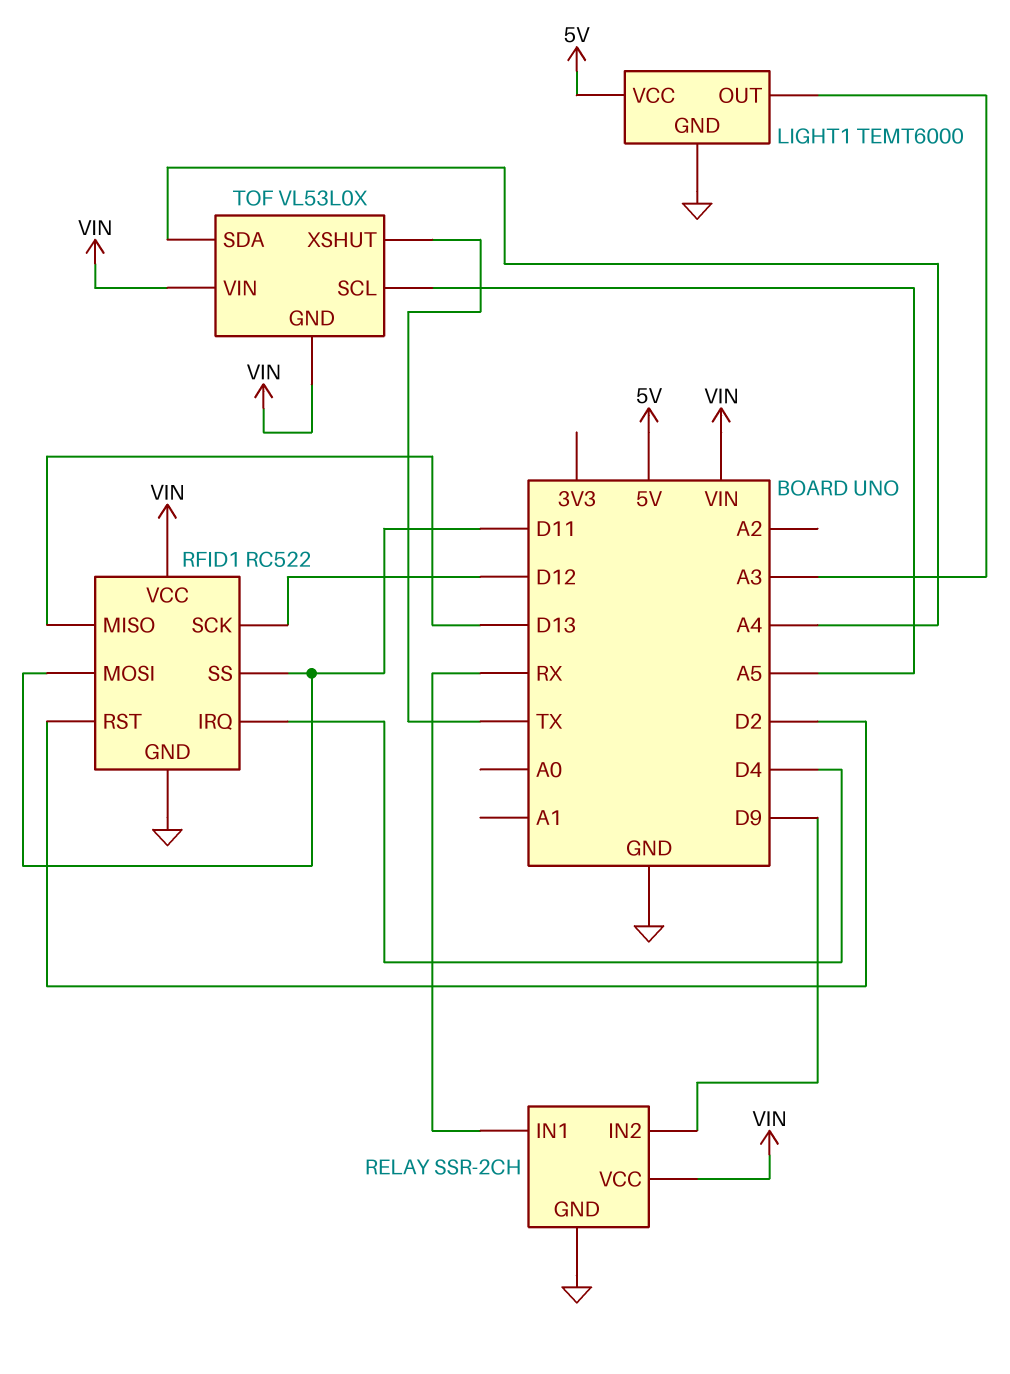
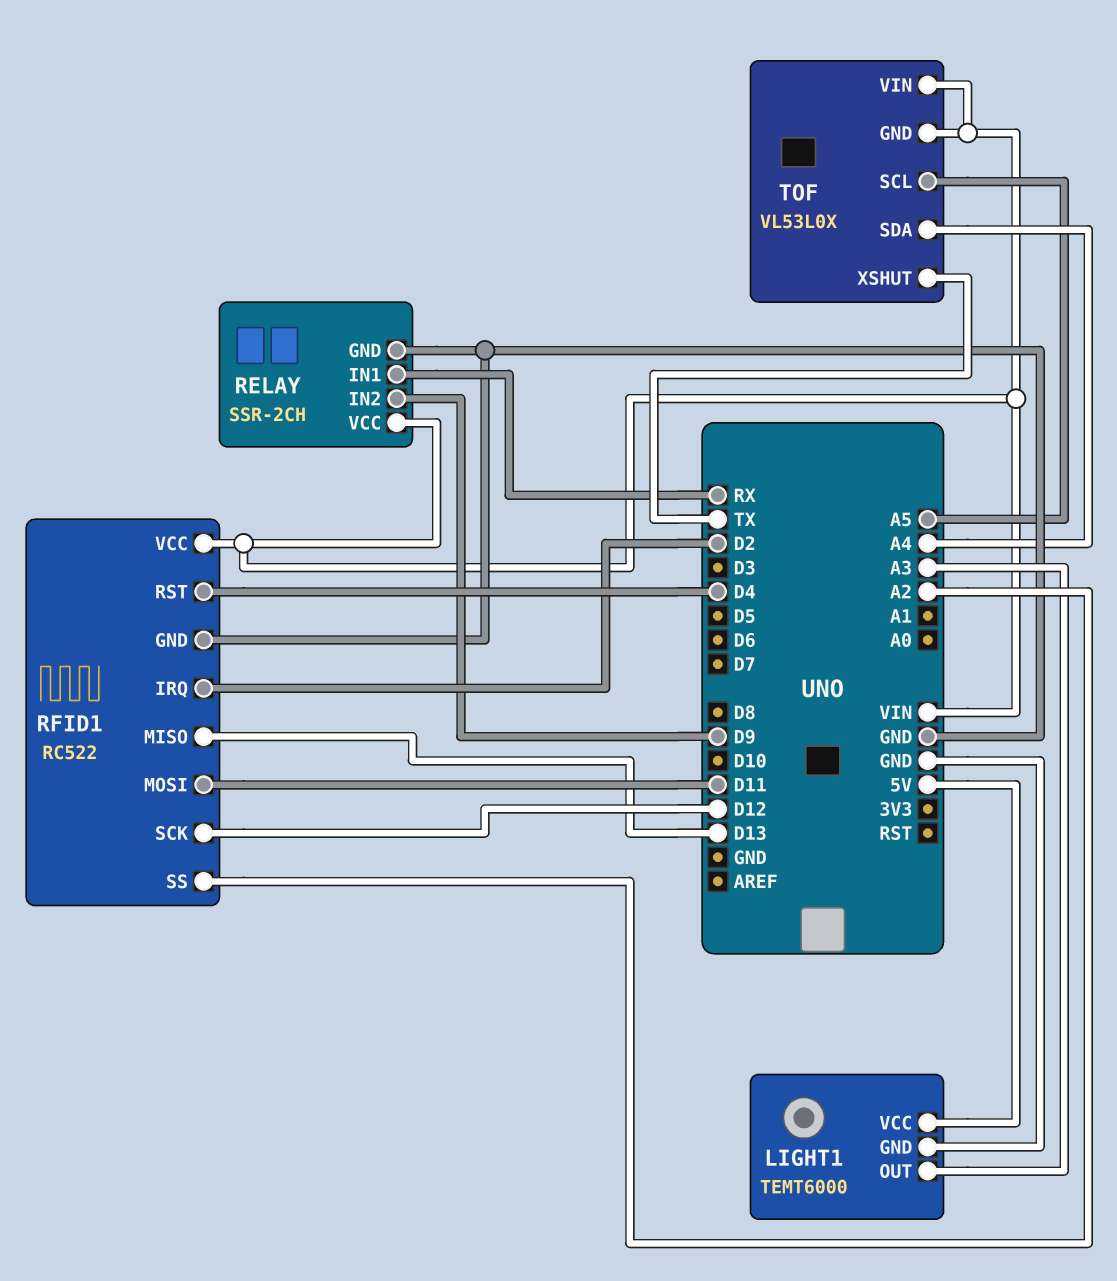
RFID1 pin IRQ: D4 -> D2
RFID1 pin RST: D2 -> D4
RFID1 pin SS: D11 -> A2

